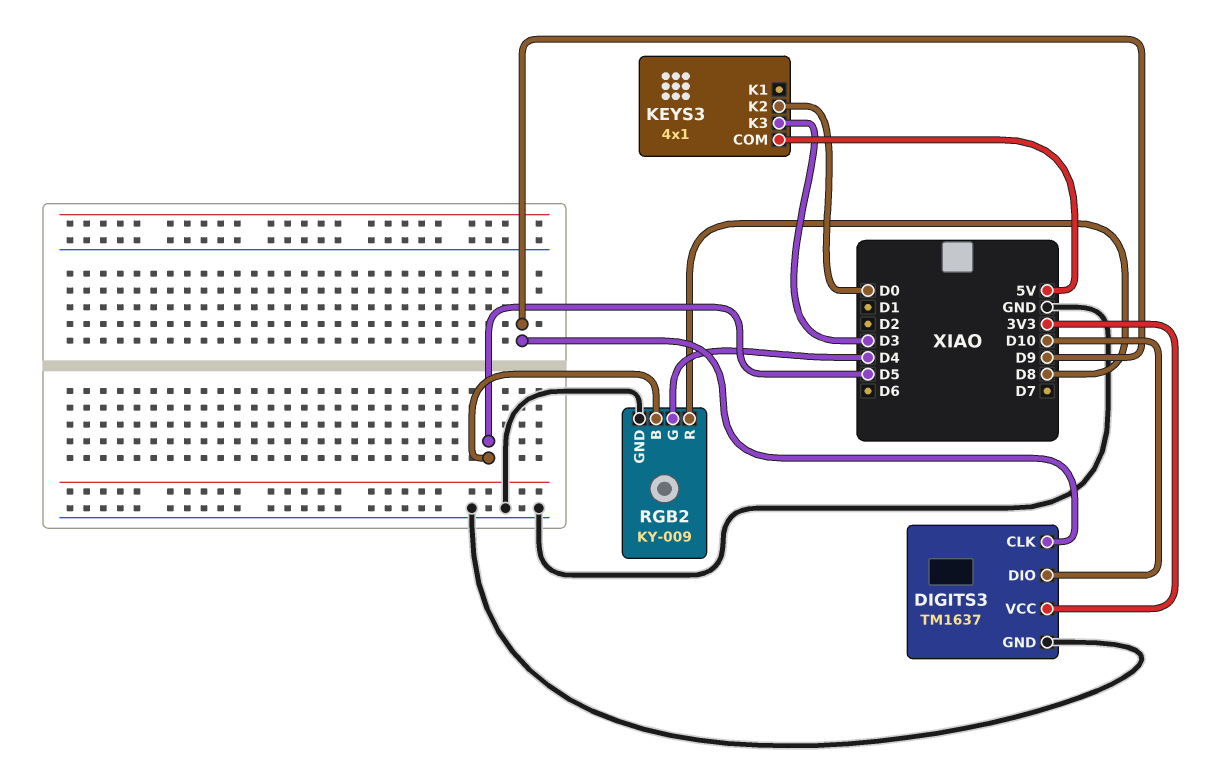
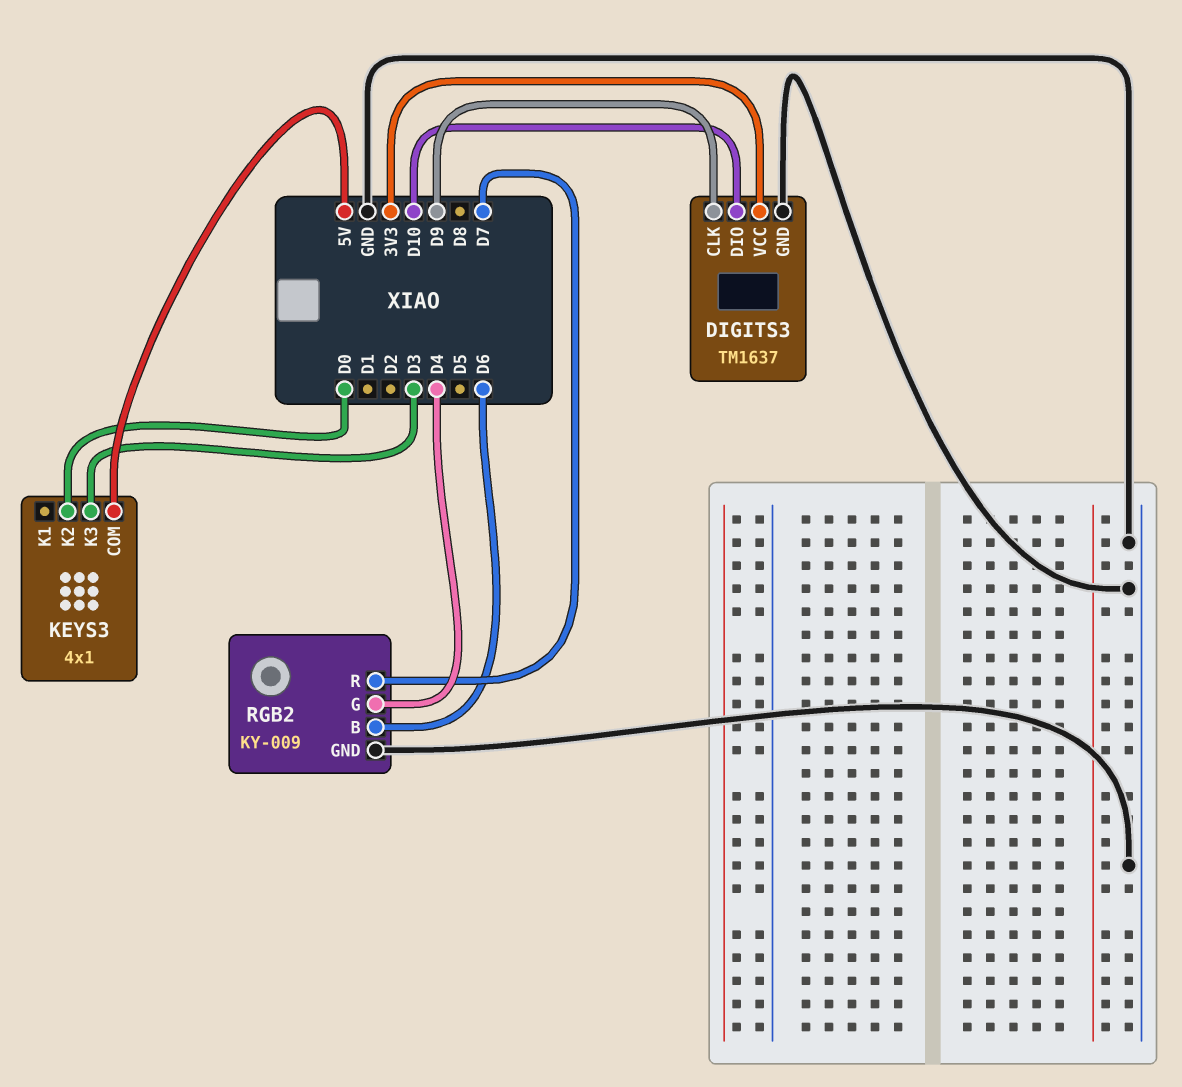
RGB2 pin B: D5 -> D6
RGB2 pin R: D8 -> D7

